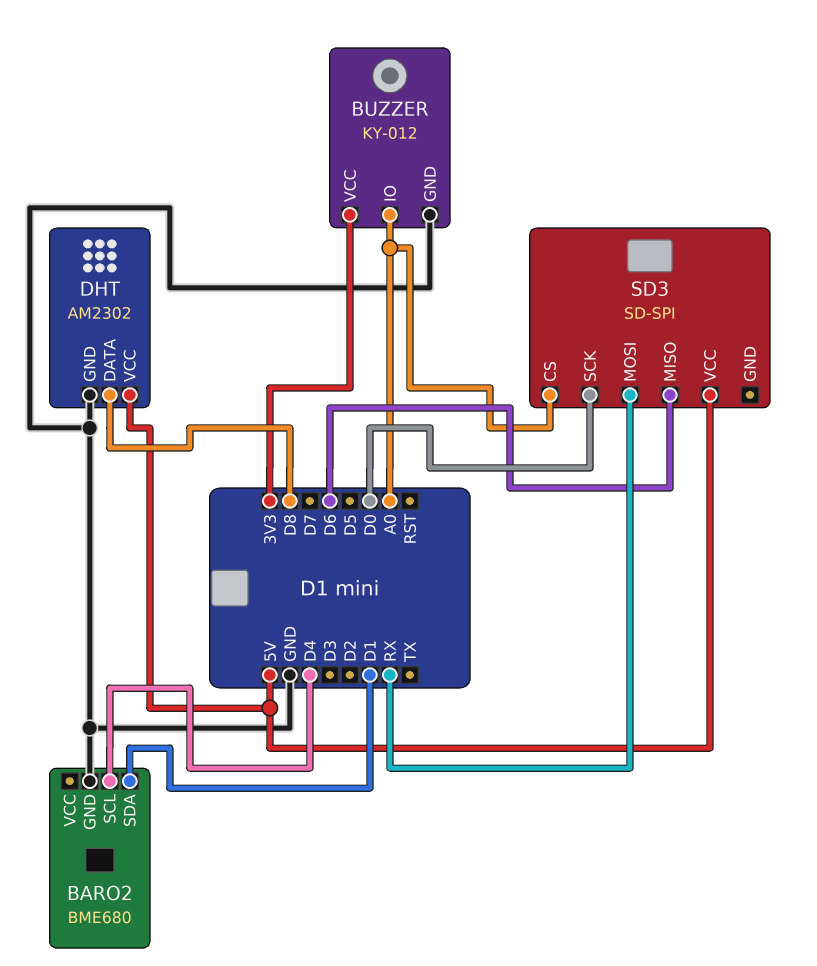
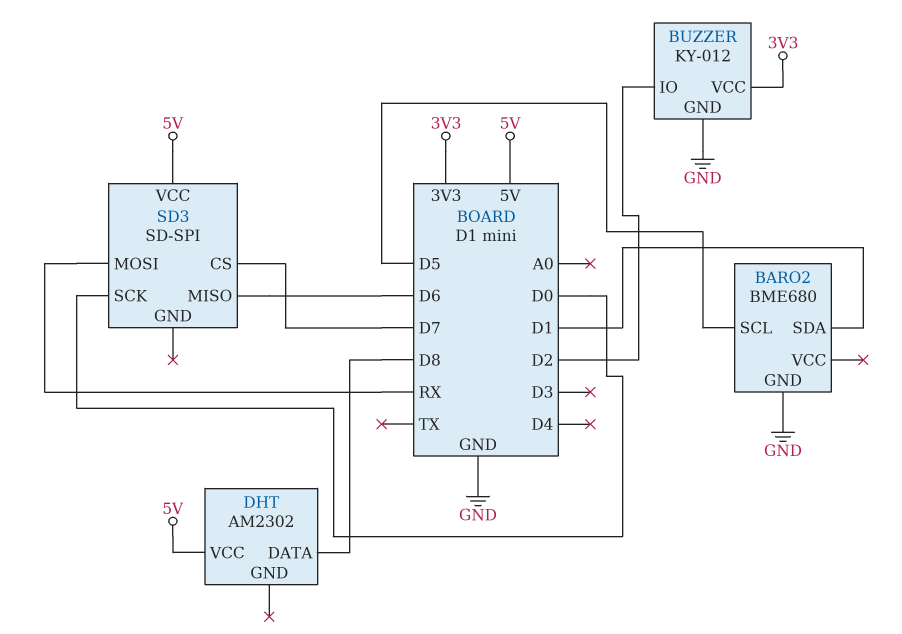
BARO2 pin SCL: D4 -> D5
BUZZER pin IO: A0 -> D2
DHT pin GND: GND -> none
SD3 pin CS: A0 -> D7

